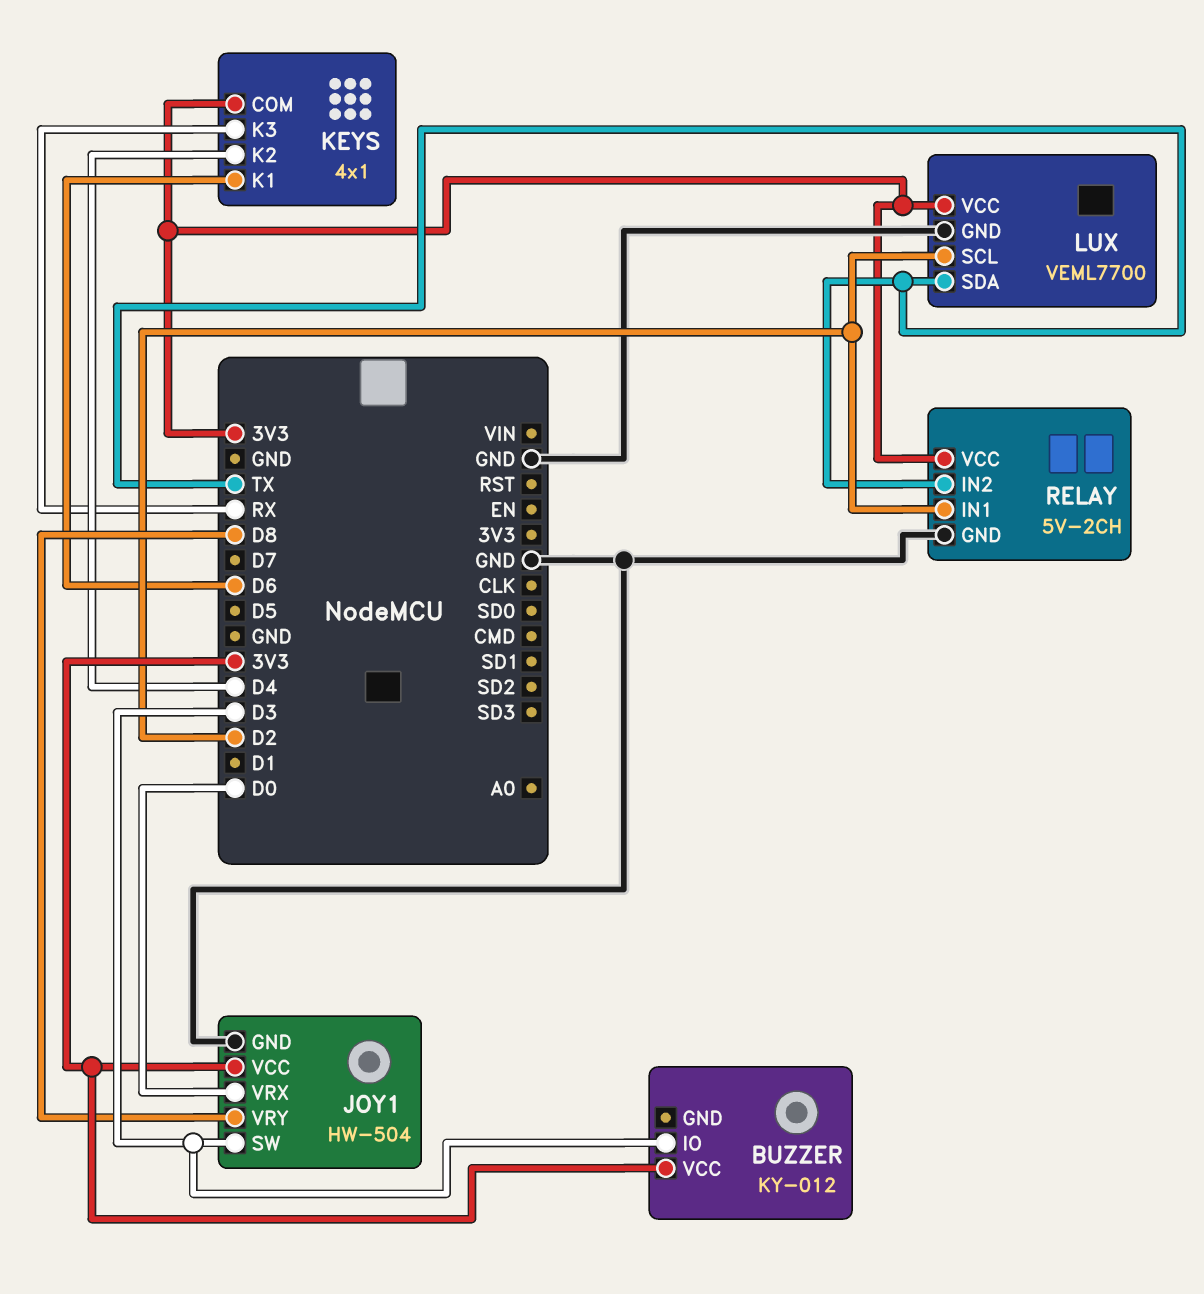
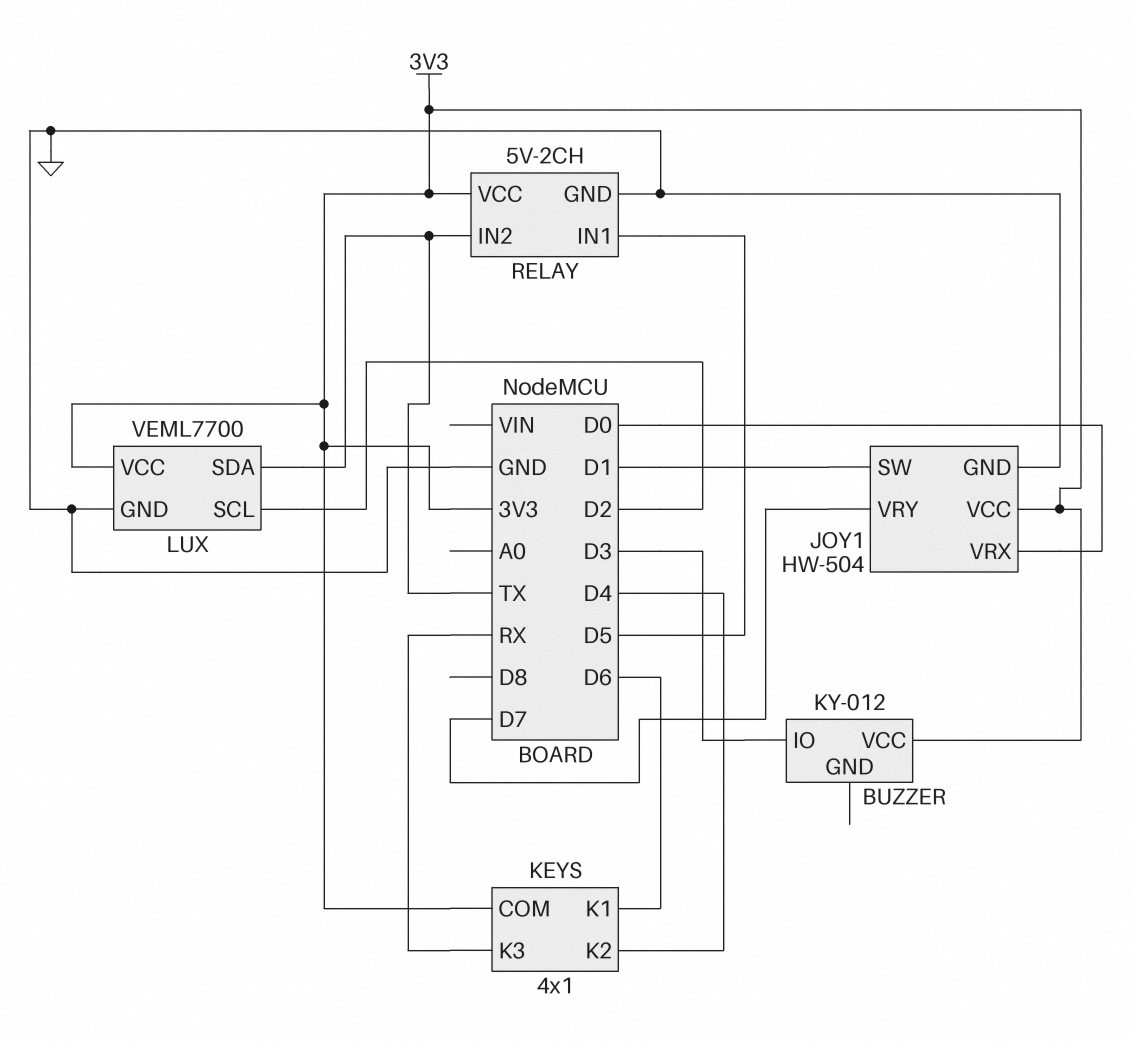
JOY1 pin SW: D3 -> D1
JOY1 pin VRY: D8 -> D7
RELAY pin IN1: D2 -> D5

